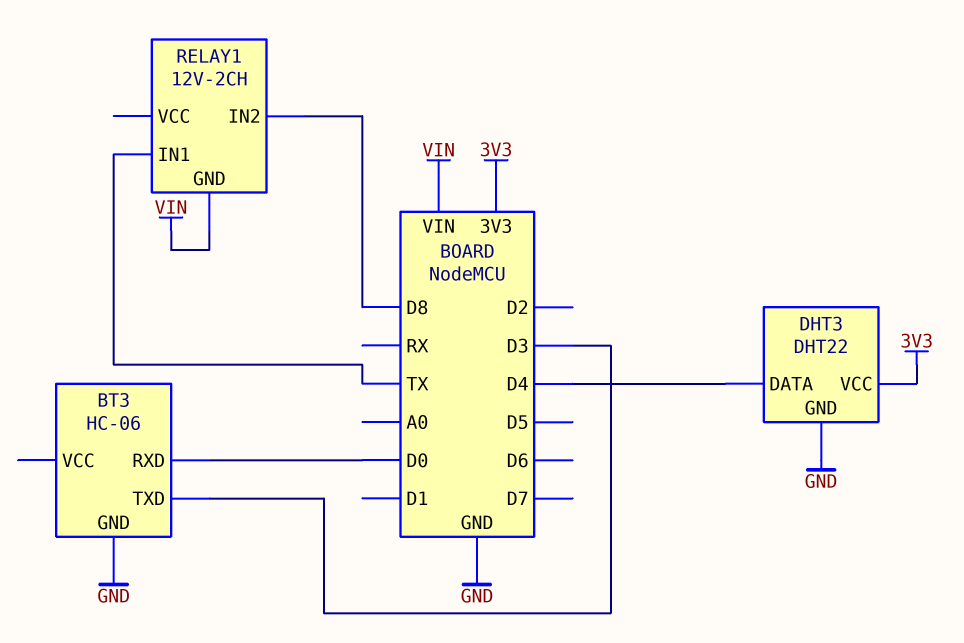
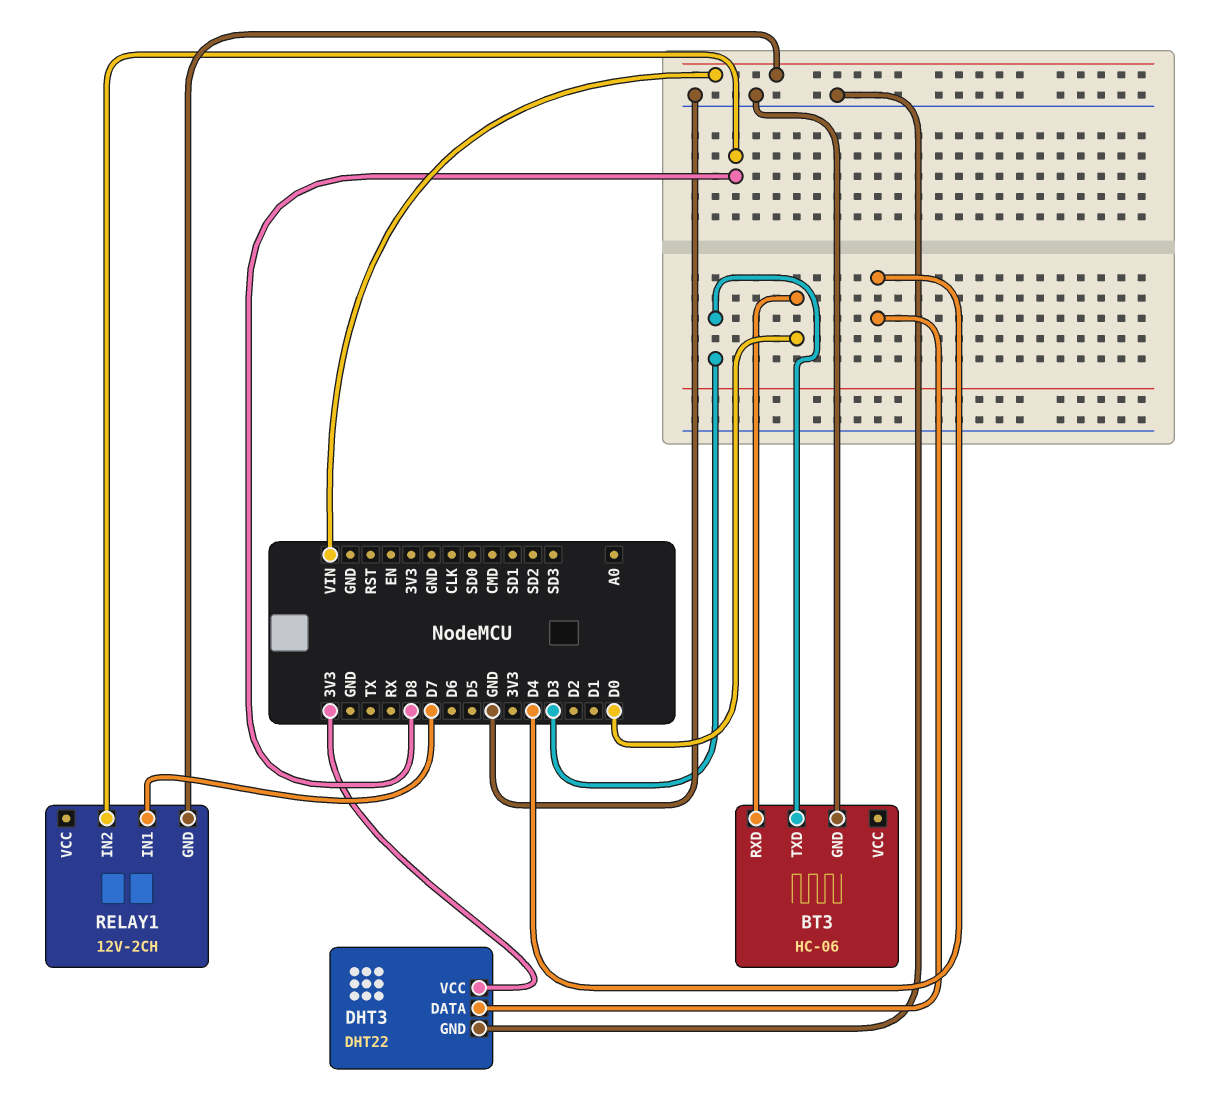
RELAY1 pin IN1: TX -> D7

